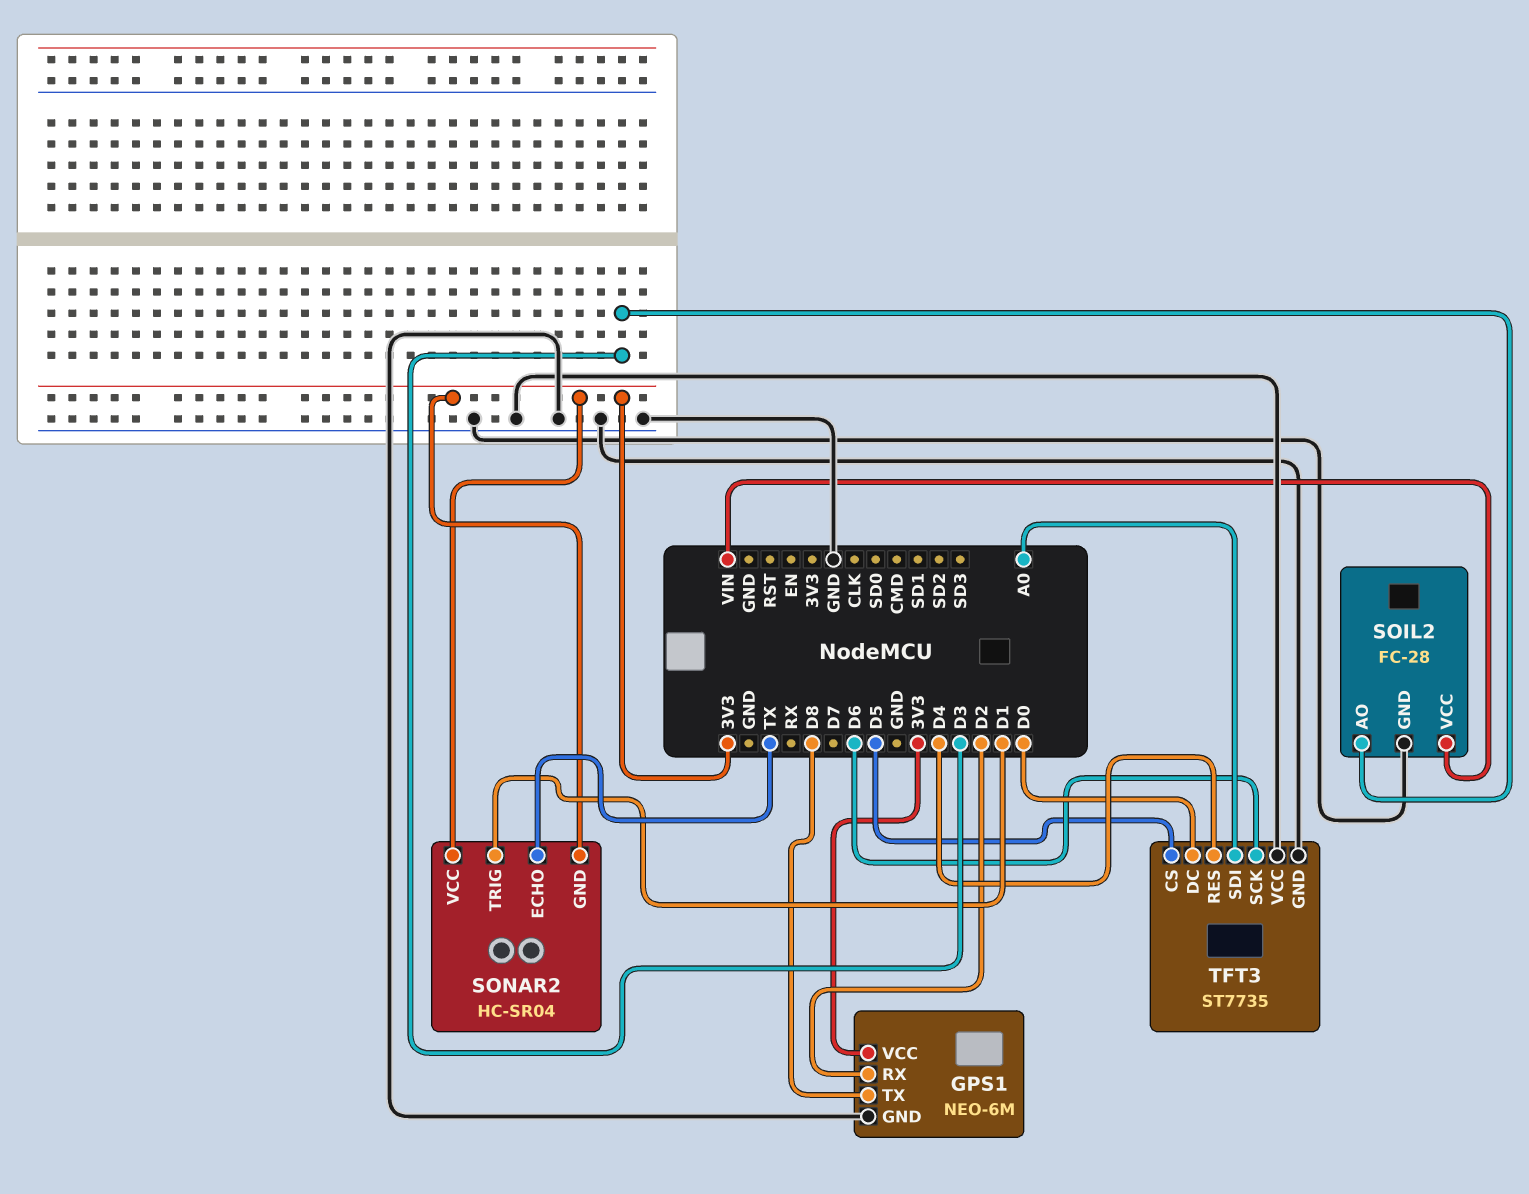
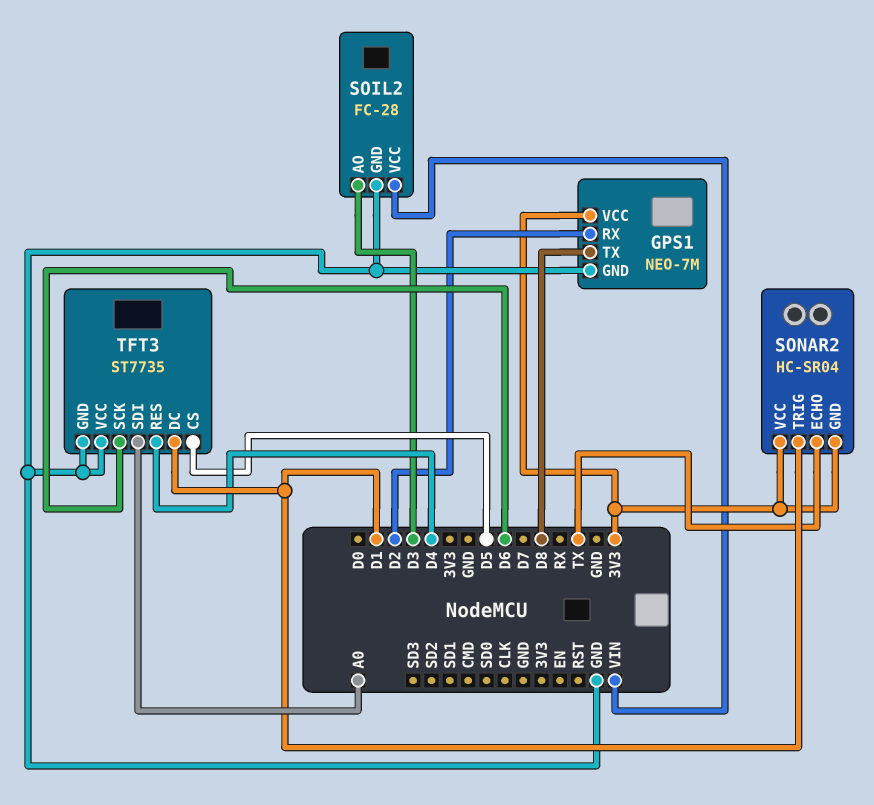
GPS1: NEO-6M -> NEO-7M
TFT3 pin DC: D0 -> D1

